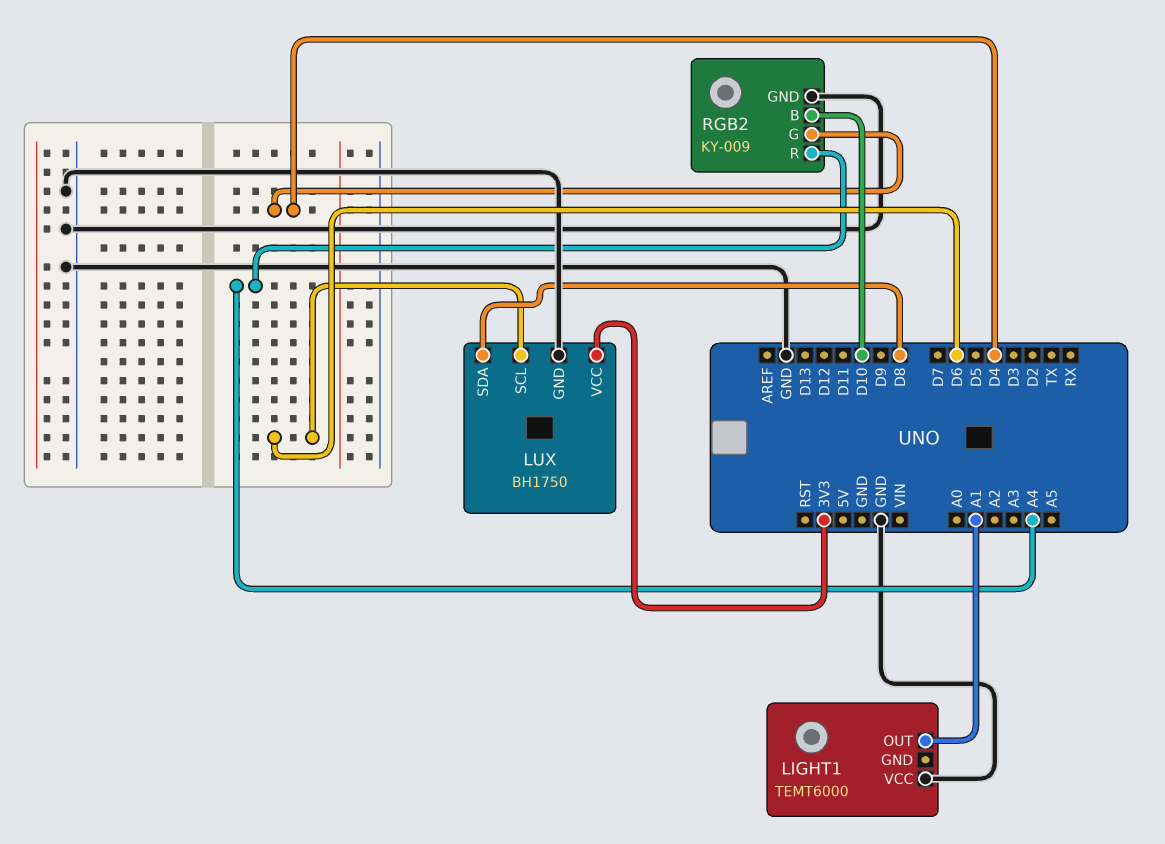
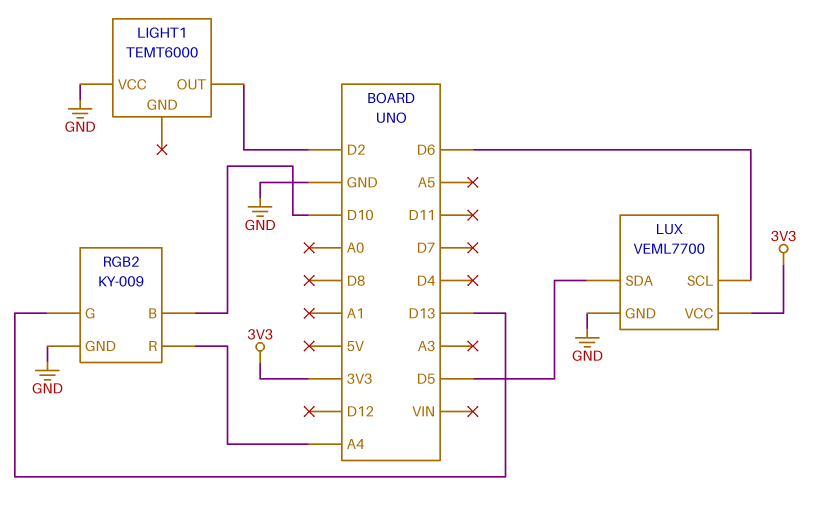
LIGHT1 pin OUT: A1 -> D2
LUX: BH1750 -> VEML7700
LUX pin SDA: D8 -> D5
RGB2 pin G: D4 -> D13

